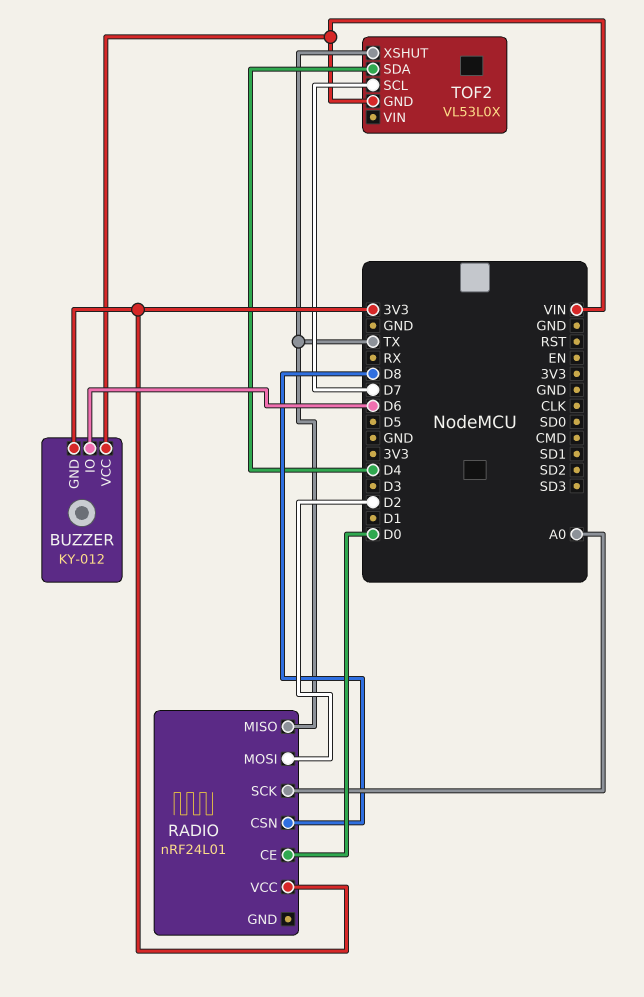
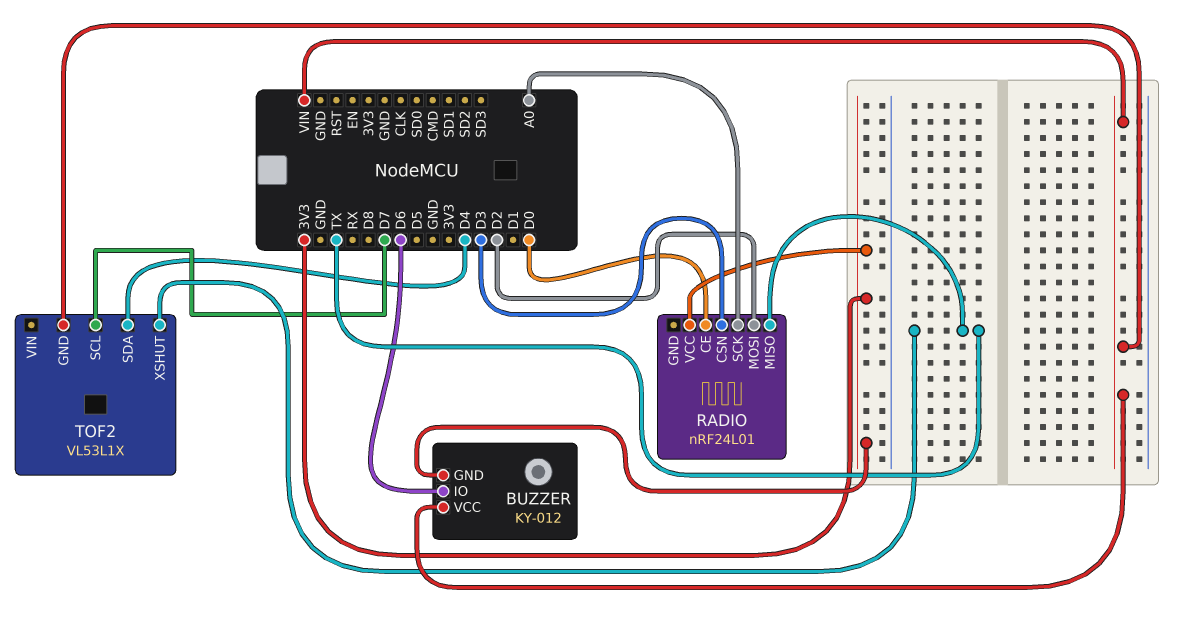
RADIO pin CSN: D8 -> D3
TOF2: VL53L0X -> VL53L1X

